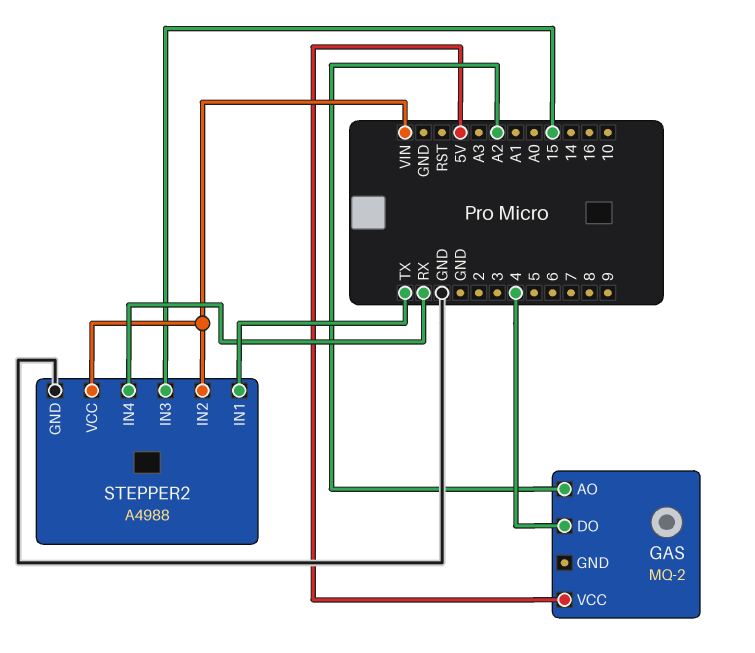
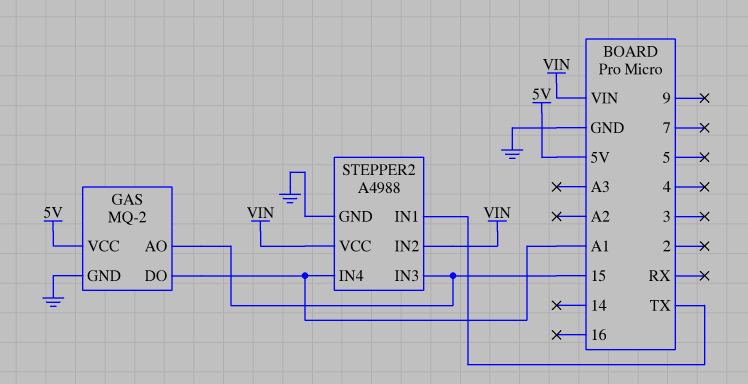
GAS pin AO: A2 -> 15
GAS pin DO: 4 -> A1
GAS pin GND: none -> GND
STEPPER2 pin IN4: RX -> A1

